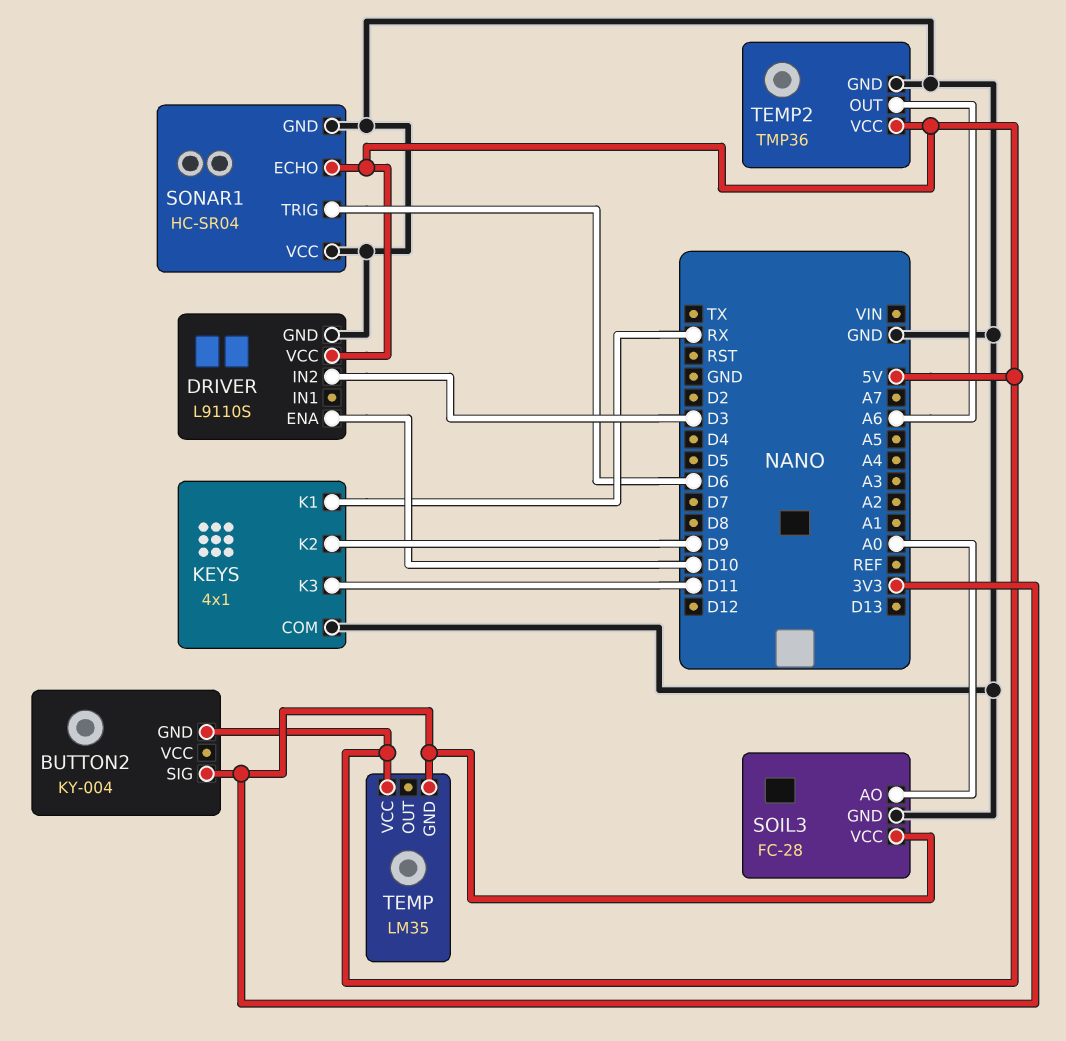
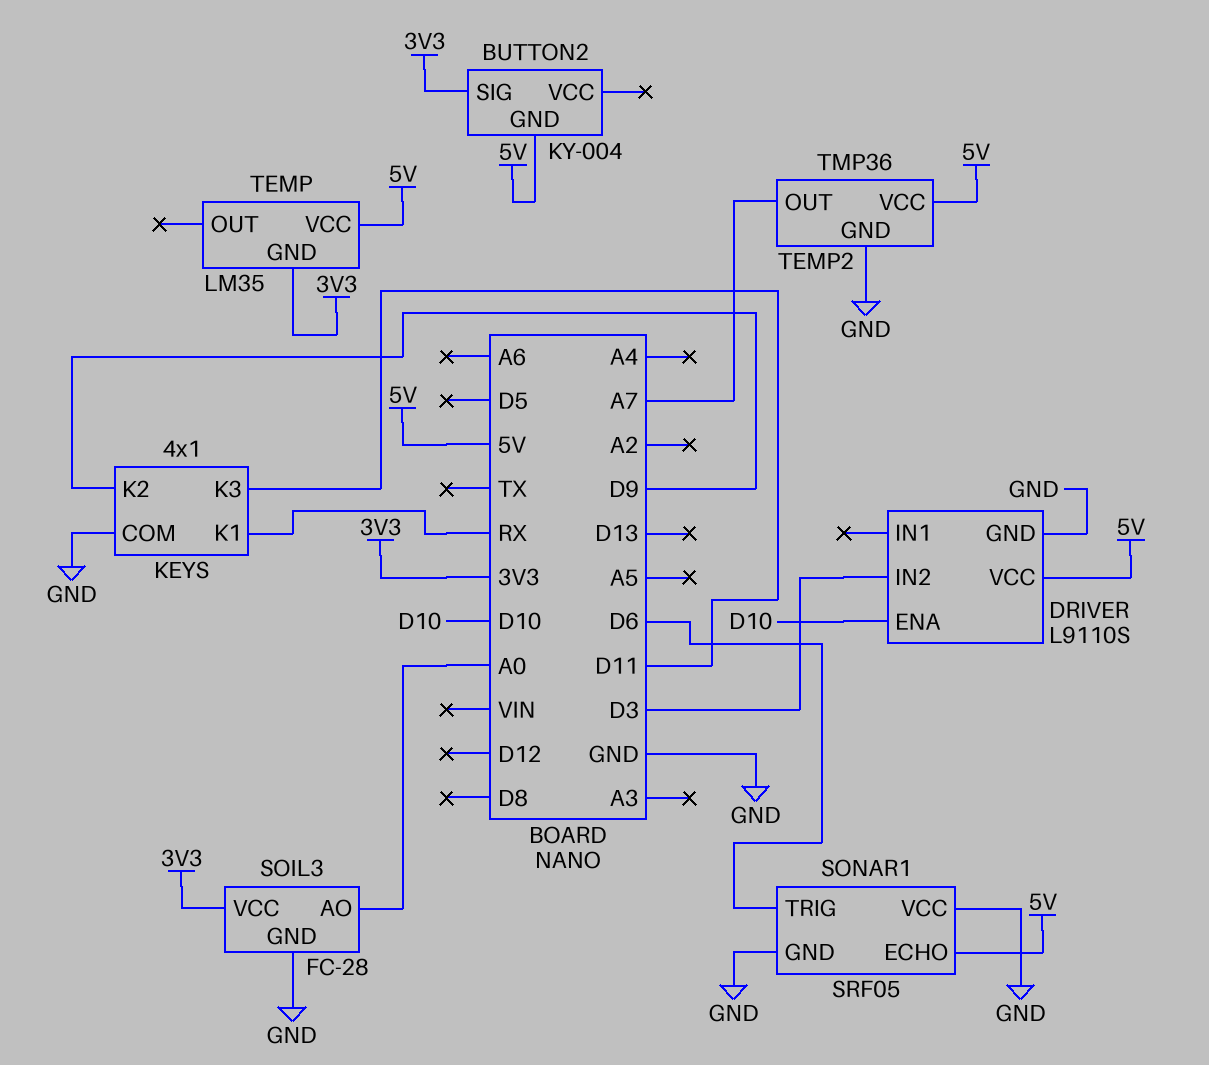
SONAR1: HC-SR04 -> SRF05
TEMP2 pin OUT: A6 -> A7

